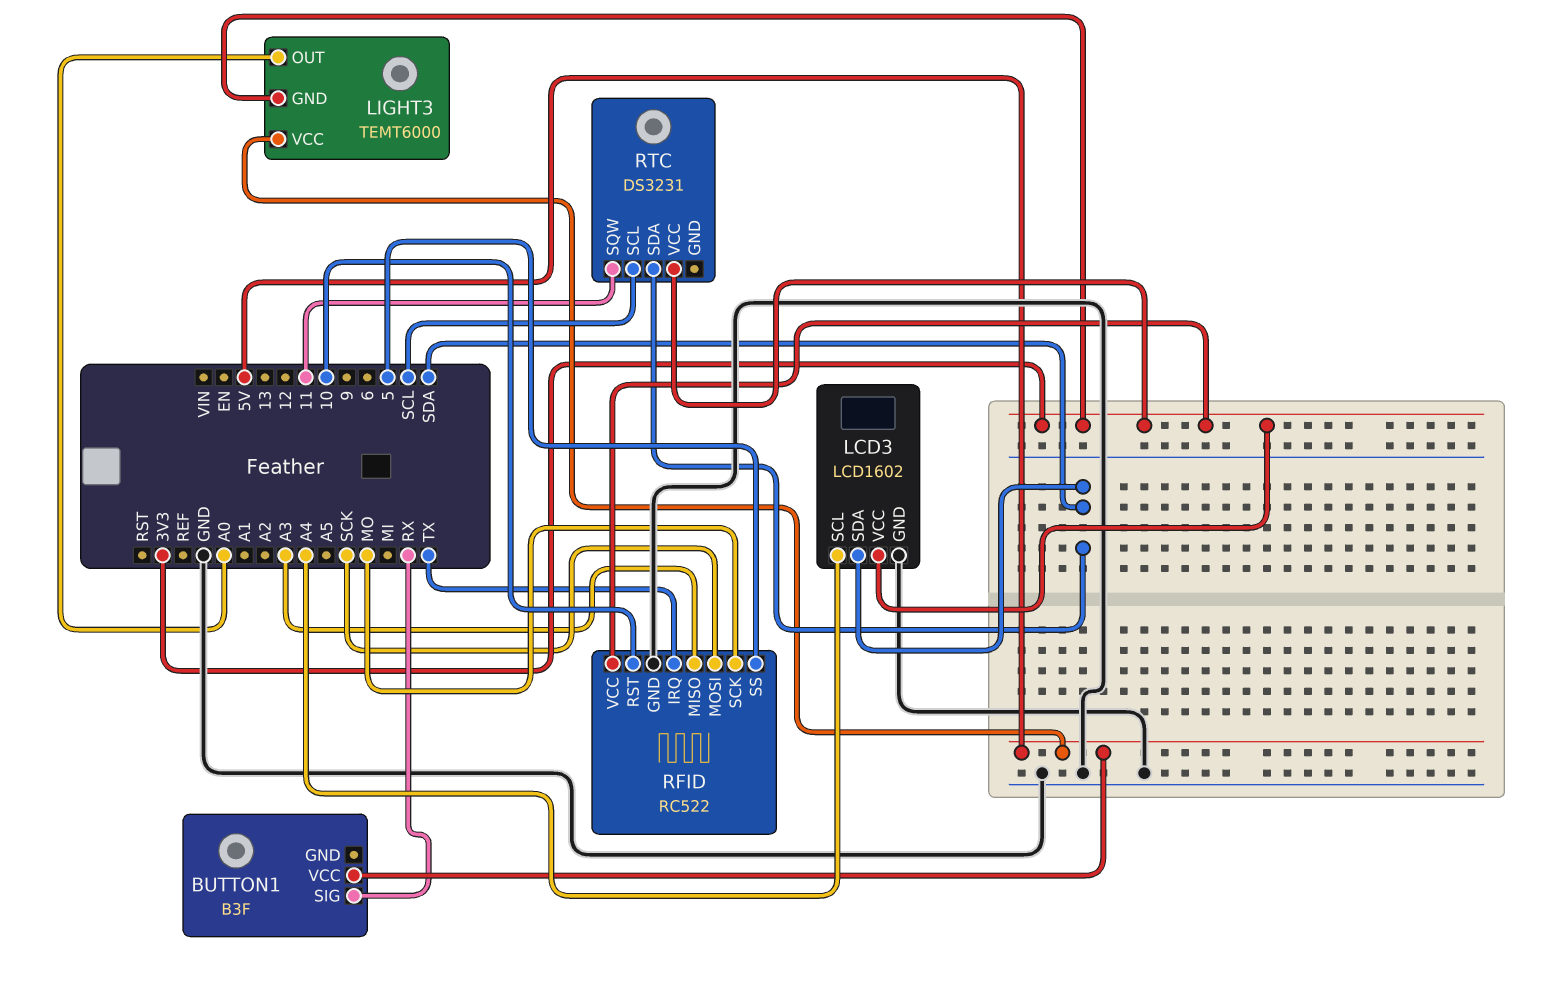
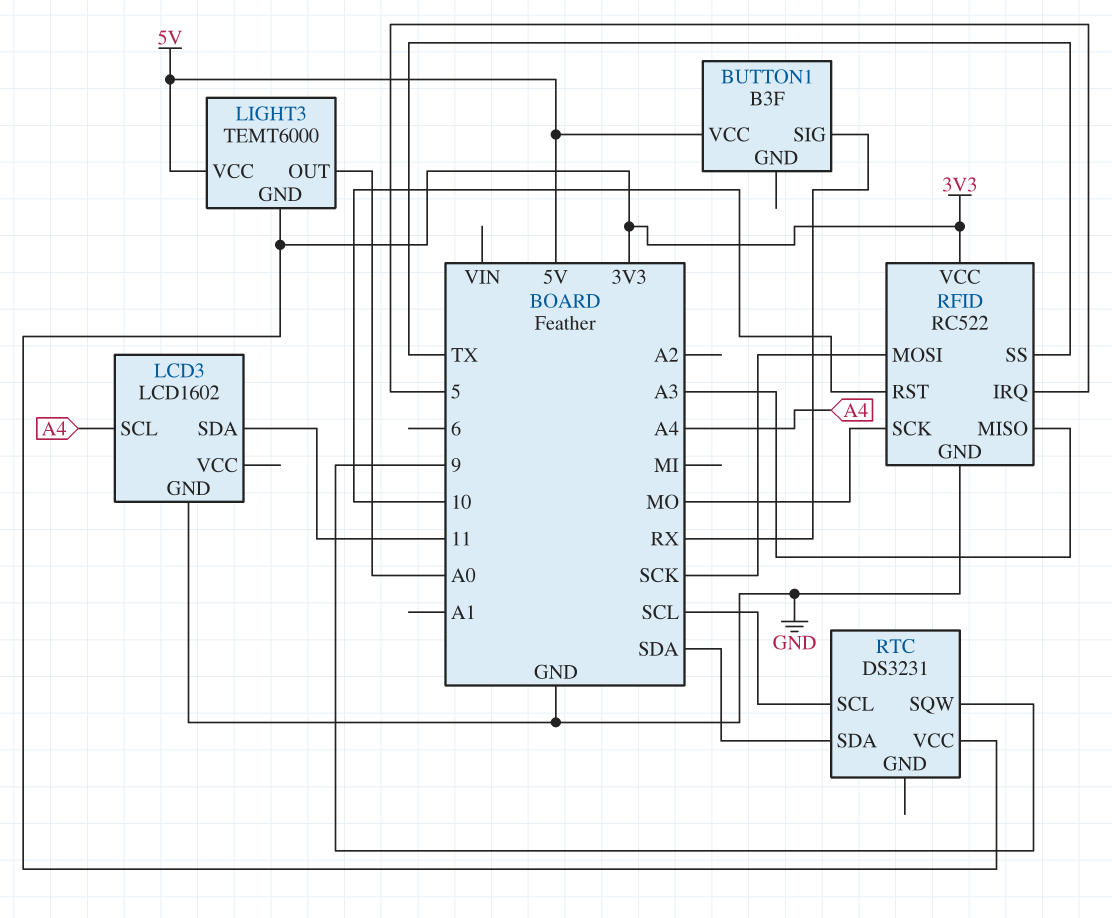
LCD3 pin SDA: SDA -> 11
LCD3 pin VCC: 3V3 -> none
RFID pin IRQ: TX -> 5
RFID pin SS: 5 -> TX
RTC pin SQW: 11 -> 9

